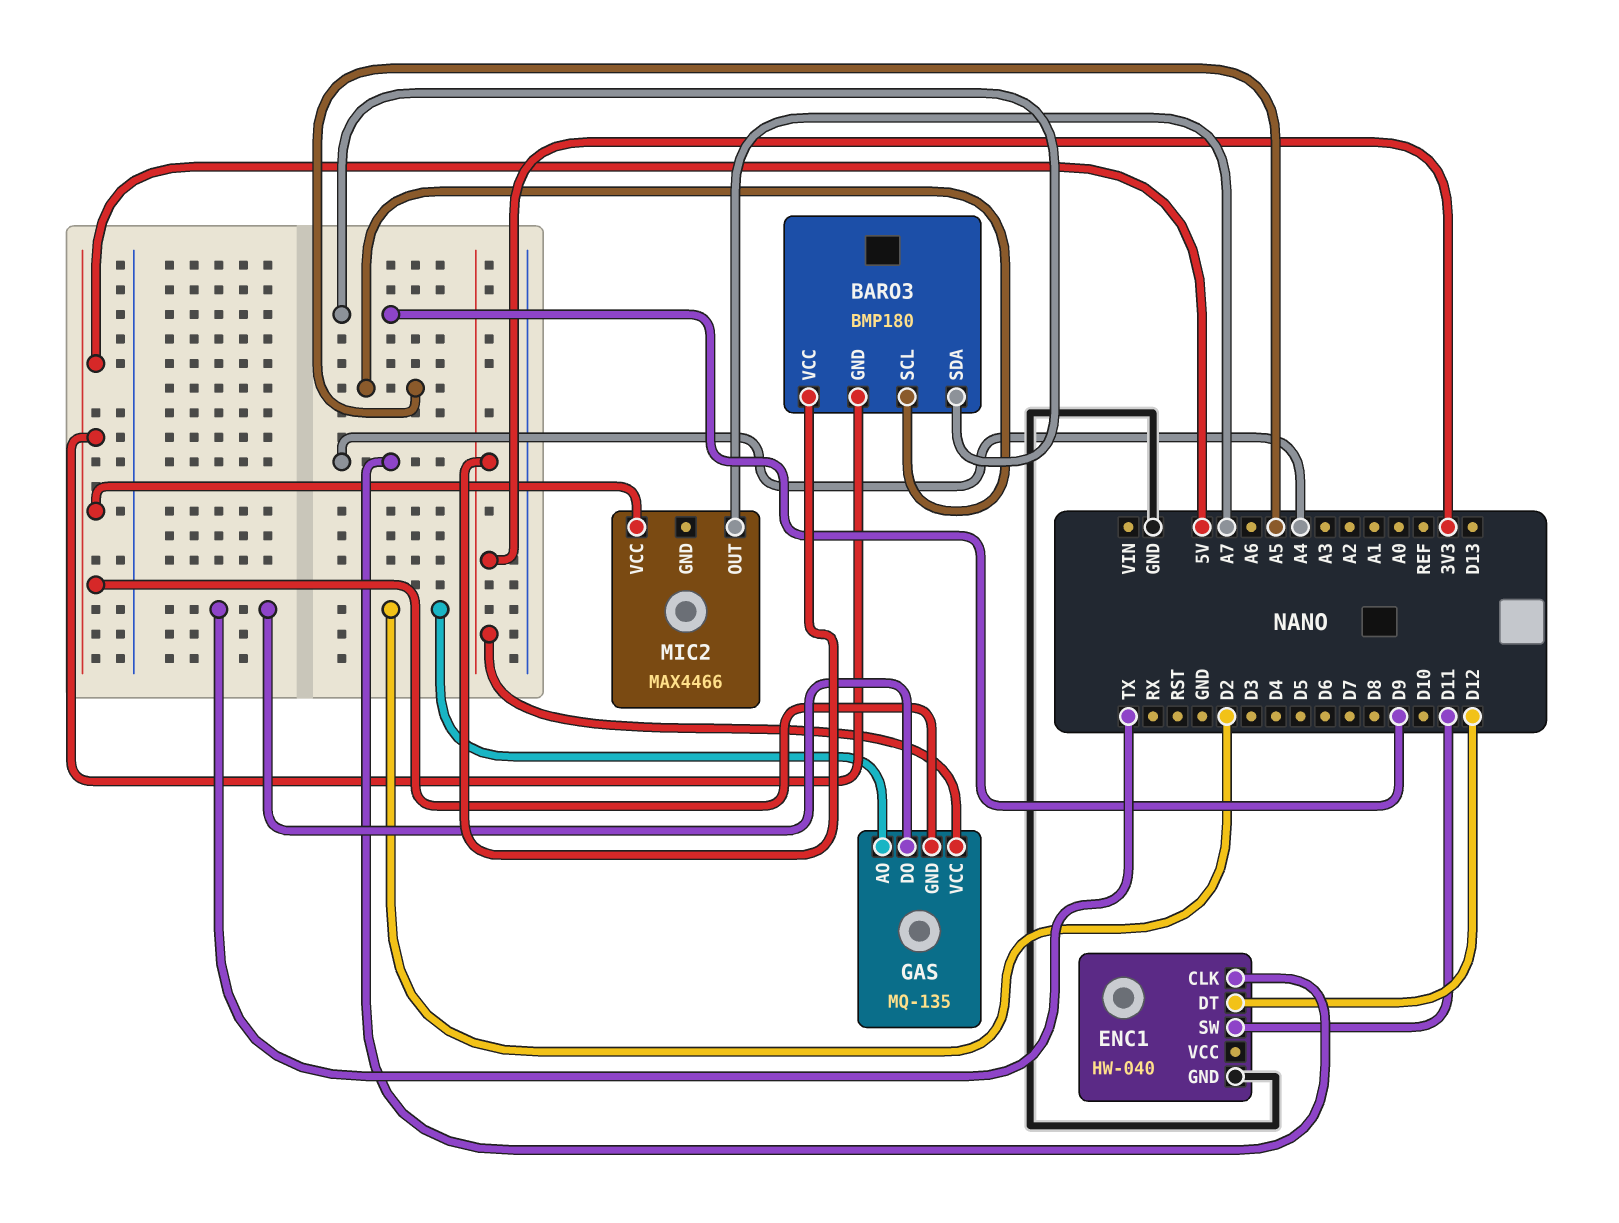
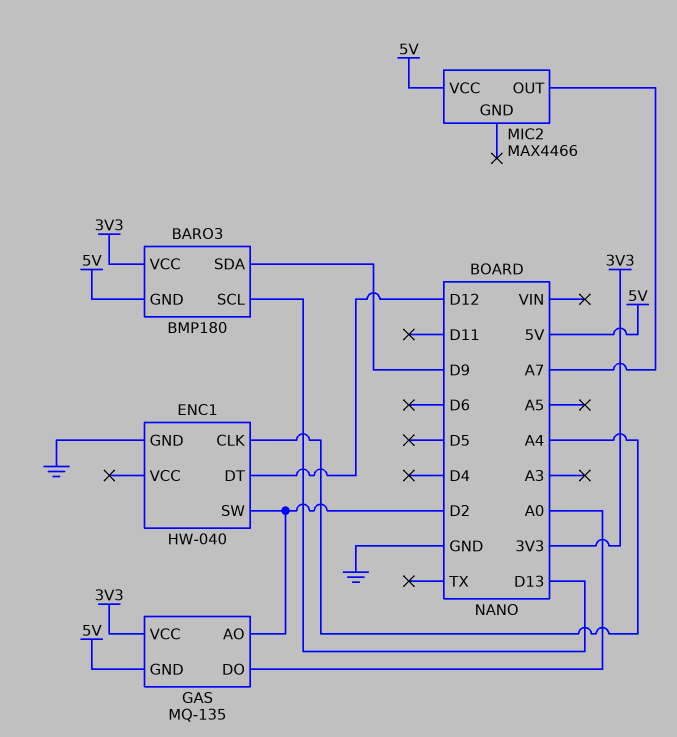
BARO3 pin SCL: A5 -> D13
ENC1 pin SW: D11 -> D2
GAS pin DO: TX -> A0

